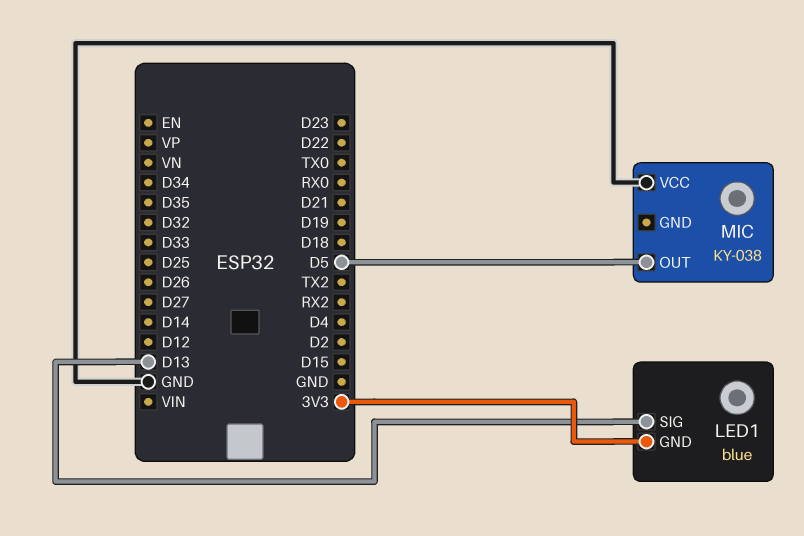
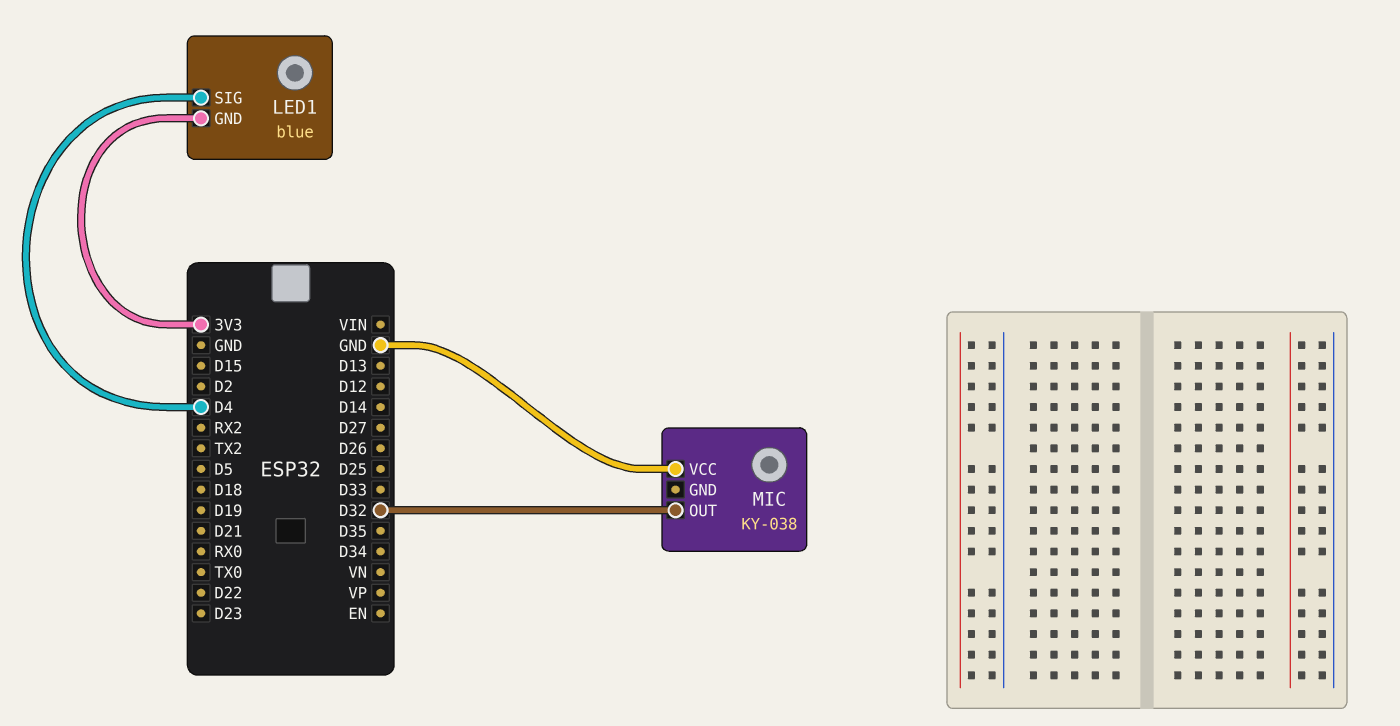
LED1 pin SIG: D13 -> D4
MIC pin OUT: D5 -> D32

